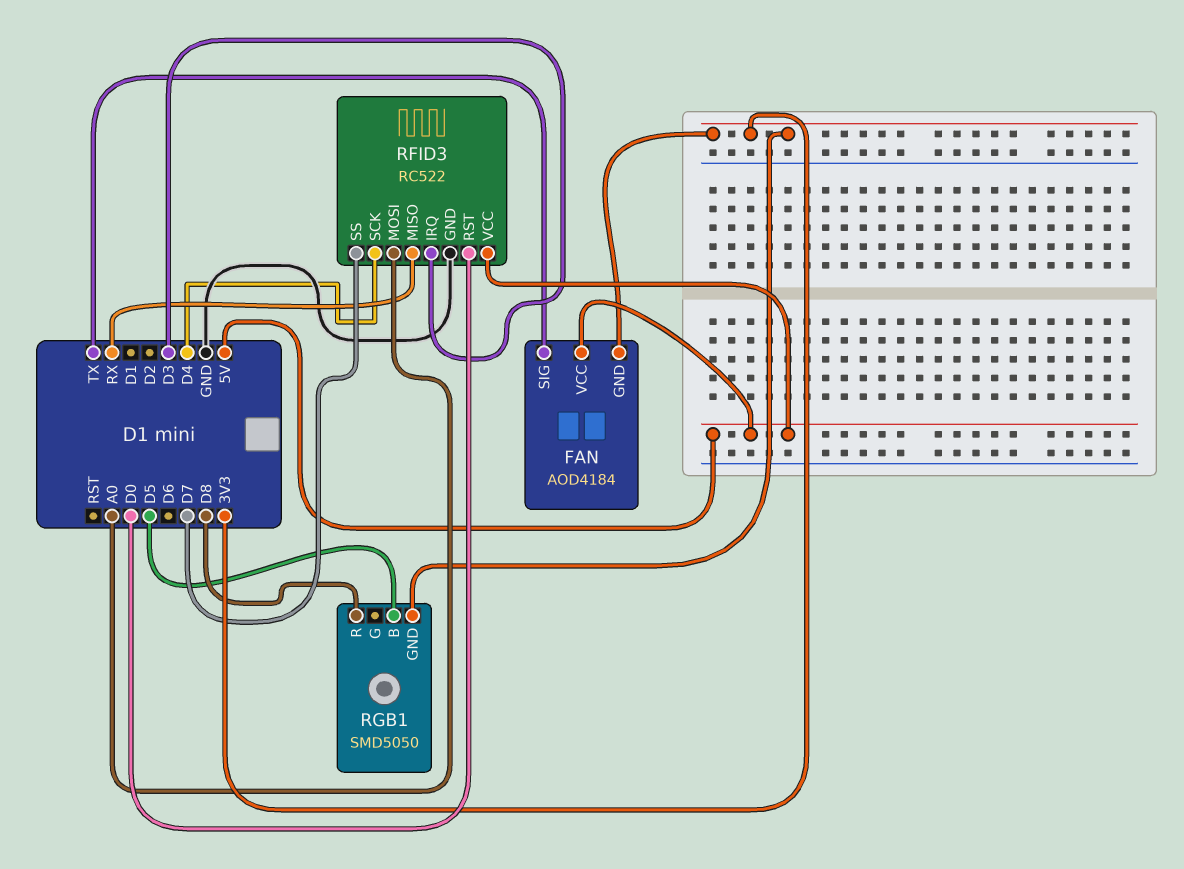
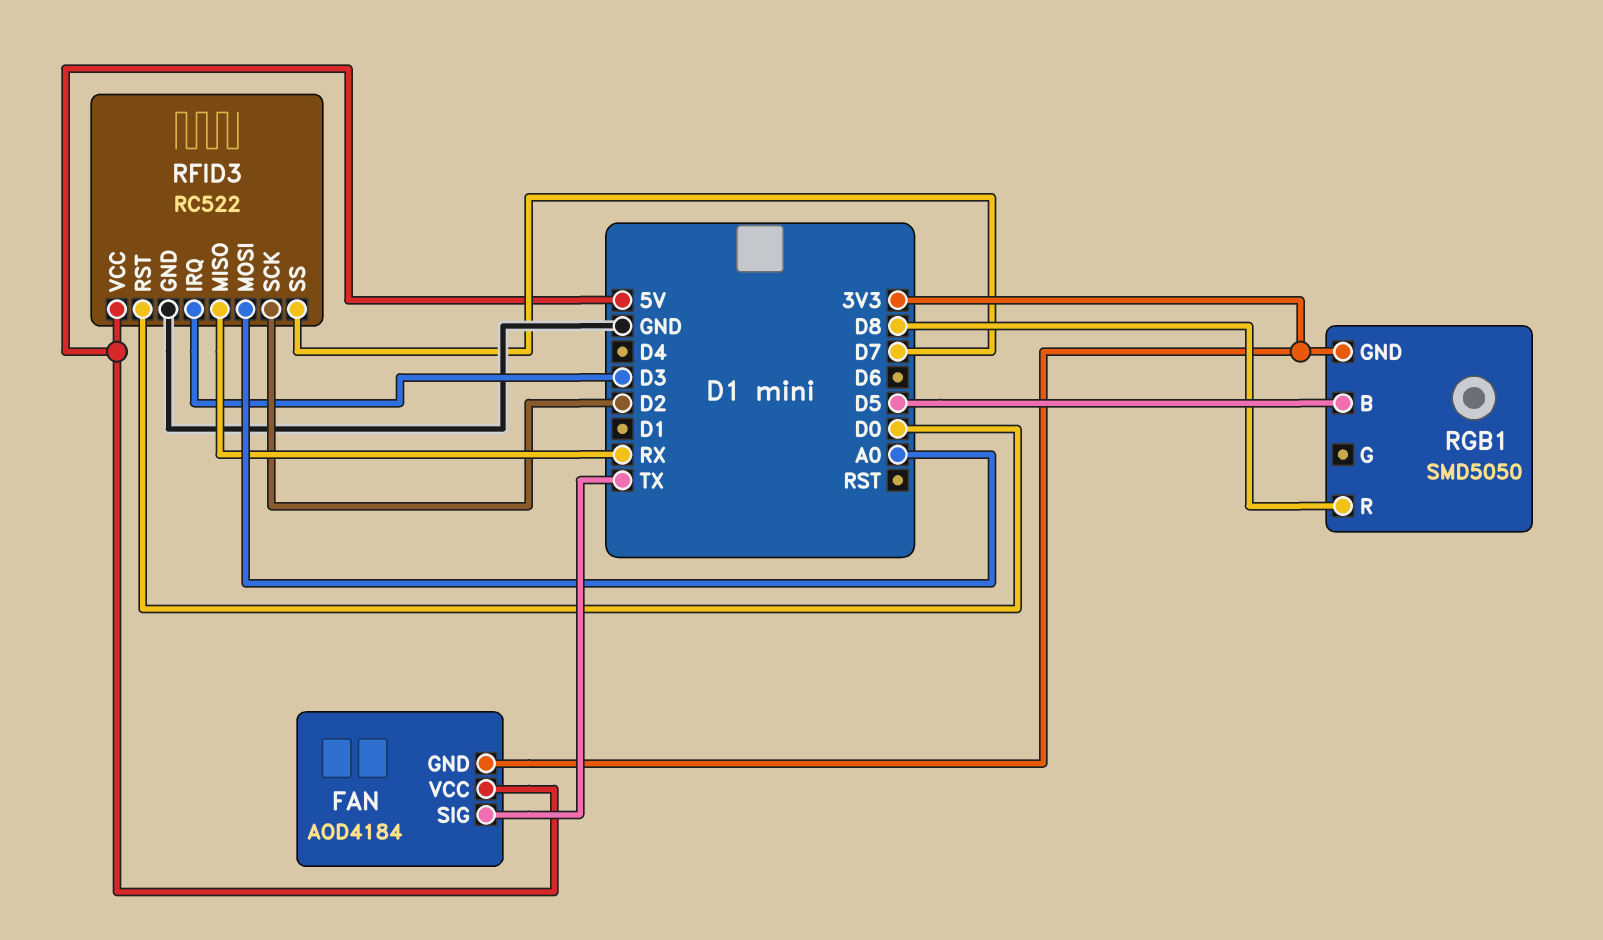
RFID3 pin SCK: D4 -> D2

